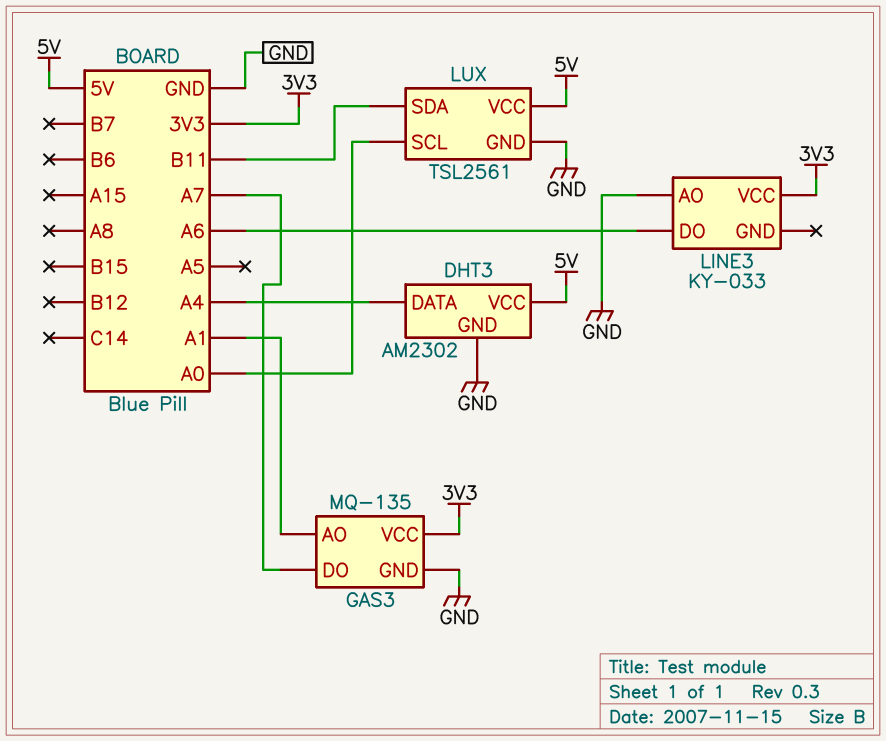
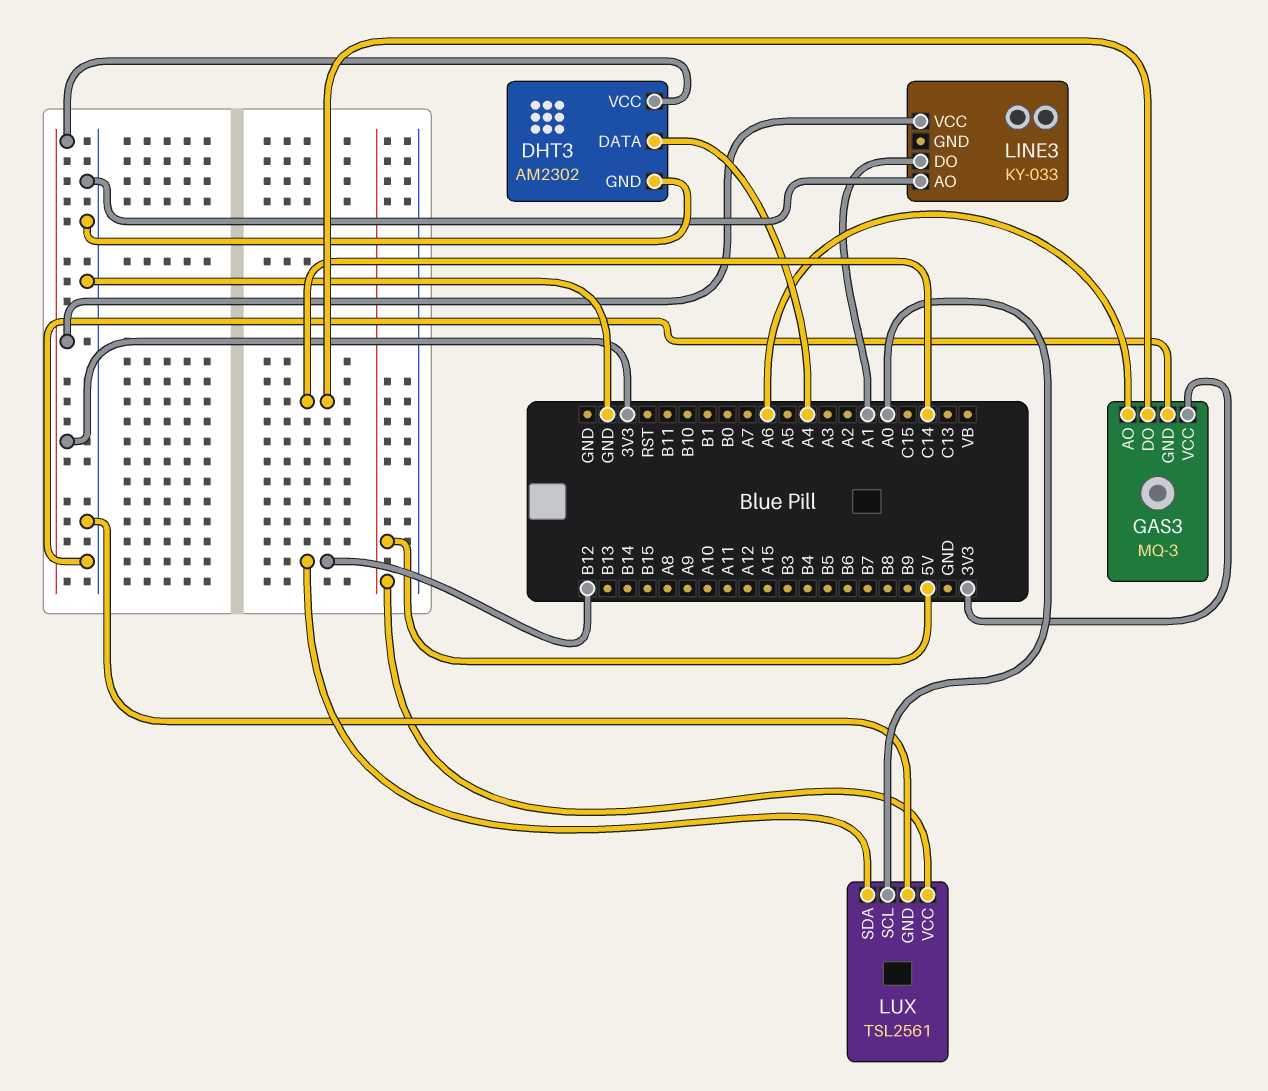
DHT3 pin VCC: 5V -> 3V3
GAS3: MQ-135 -> MQ-3
GAS3 pin AO: A1 -> A6
GAS3 pin DO: A7 -> C14
LINE3 pin DO: A6 -> A1
LUX pin SDA: B11 -> B12

